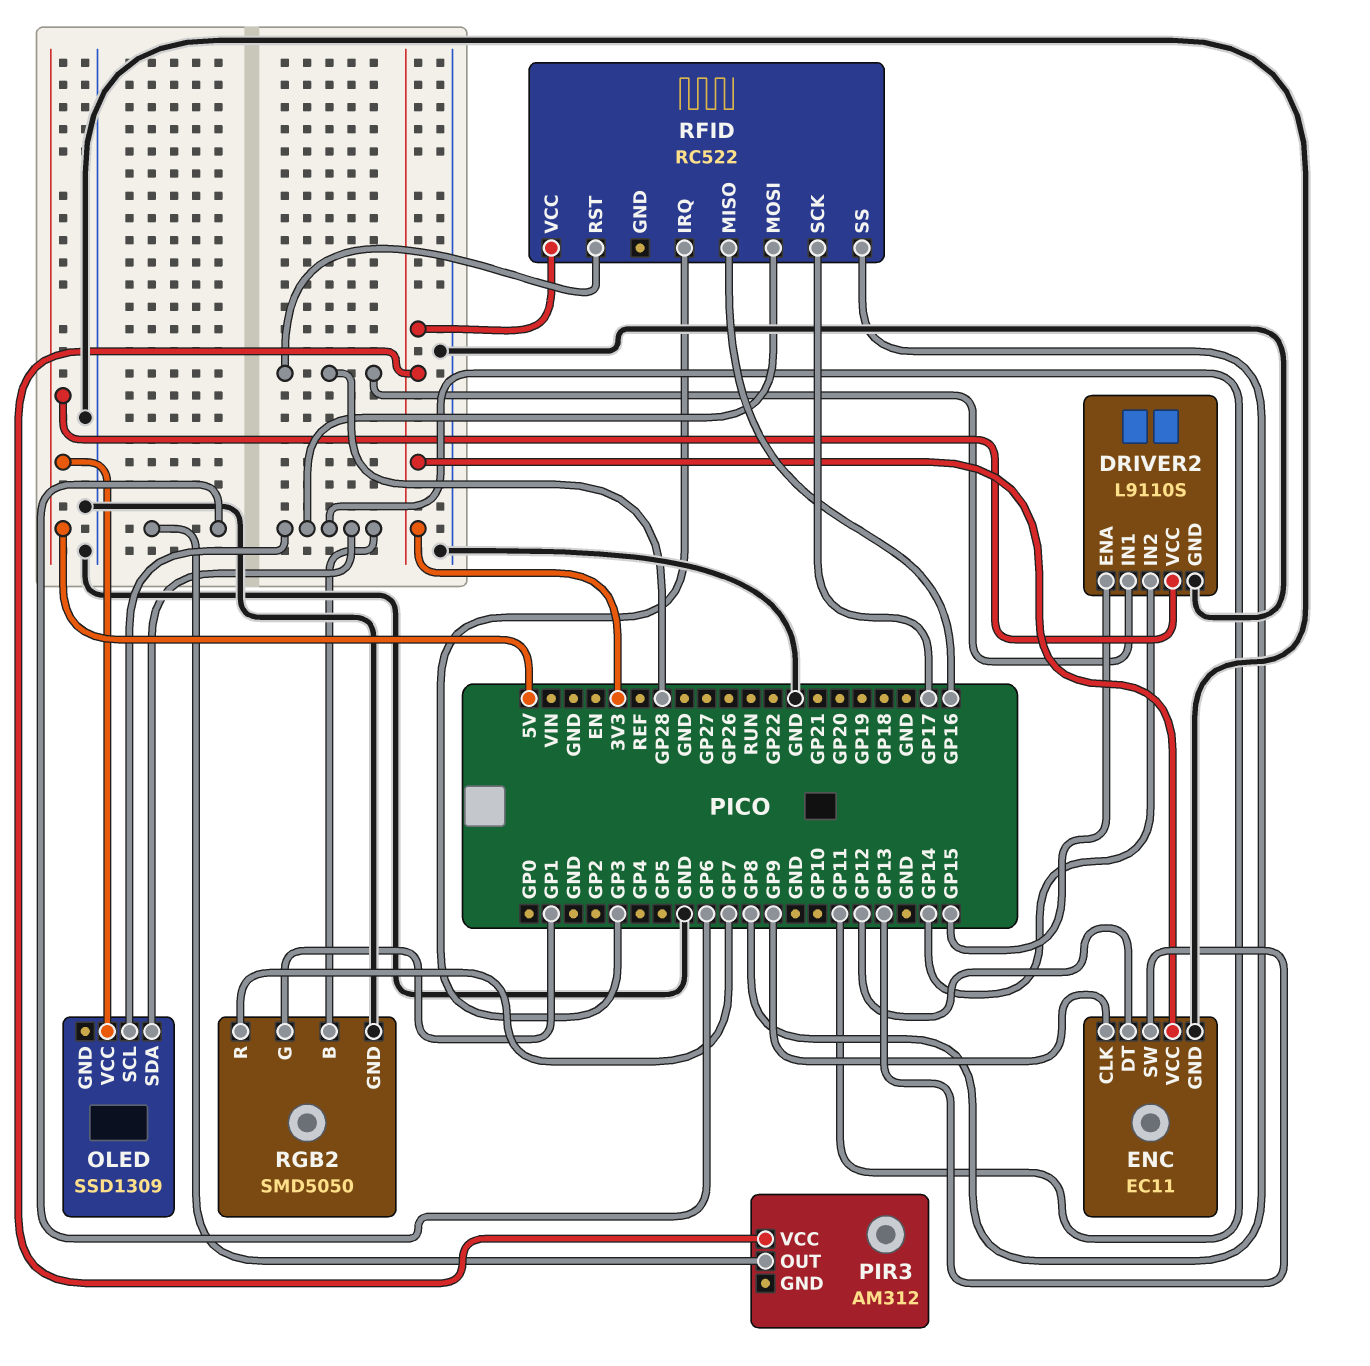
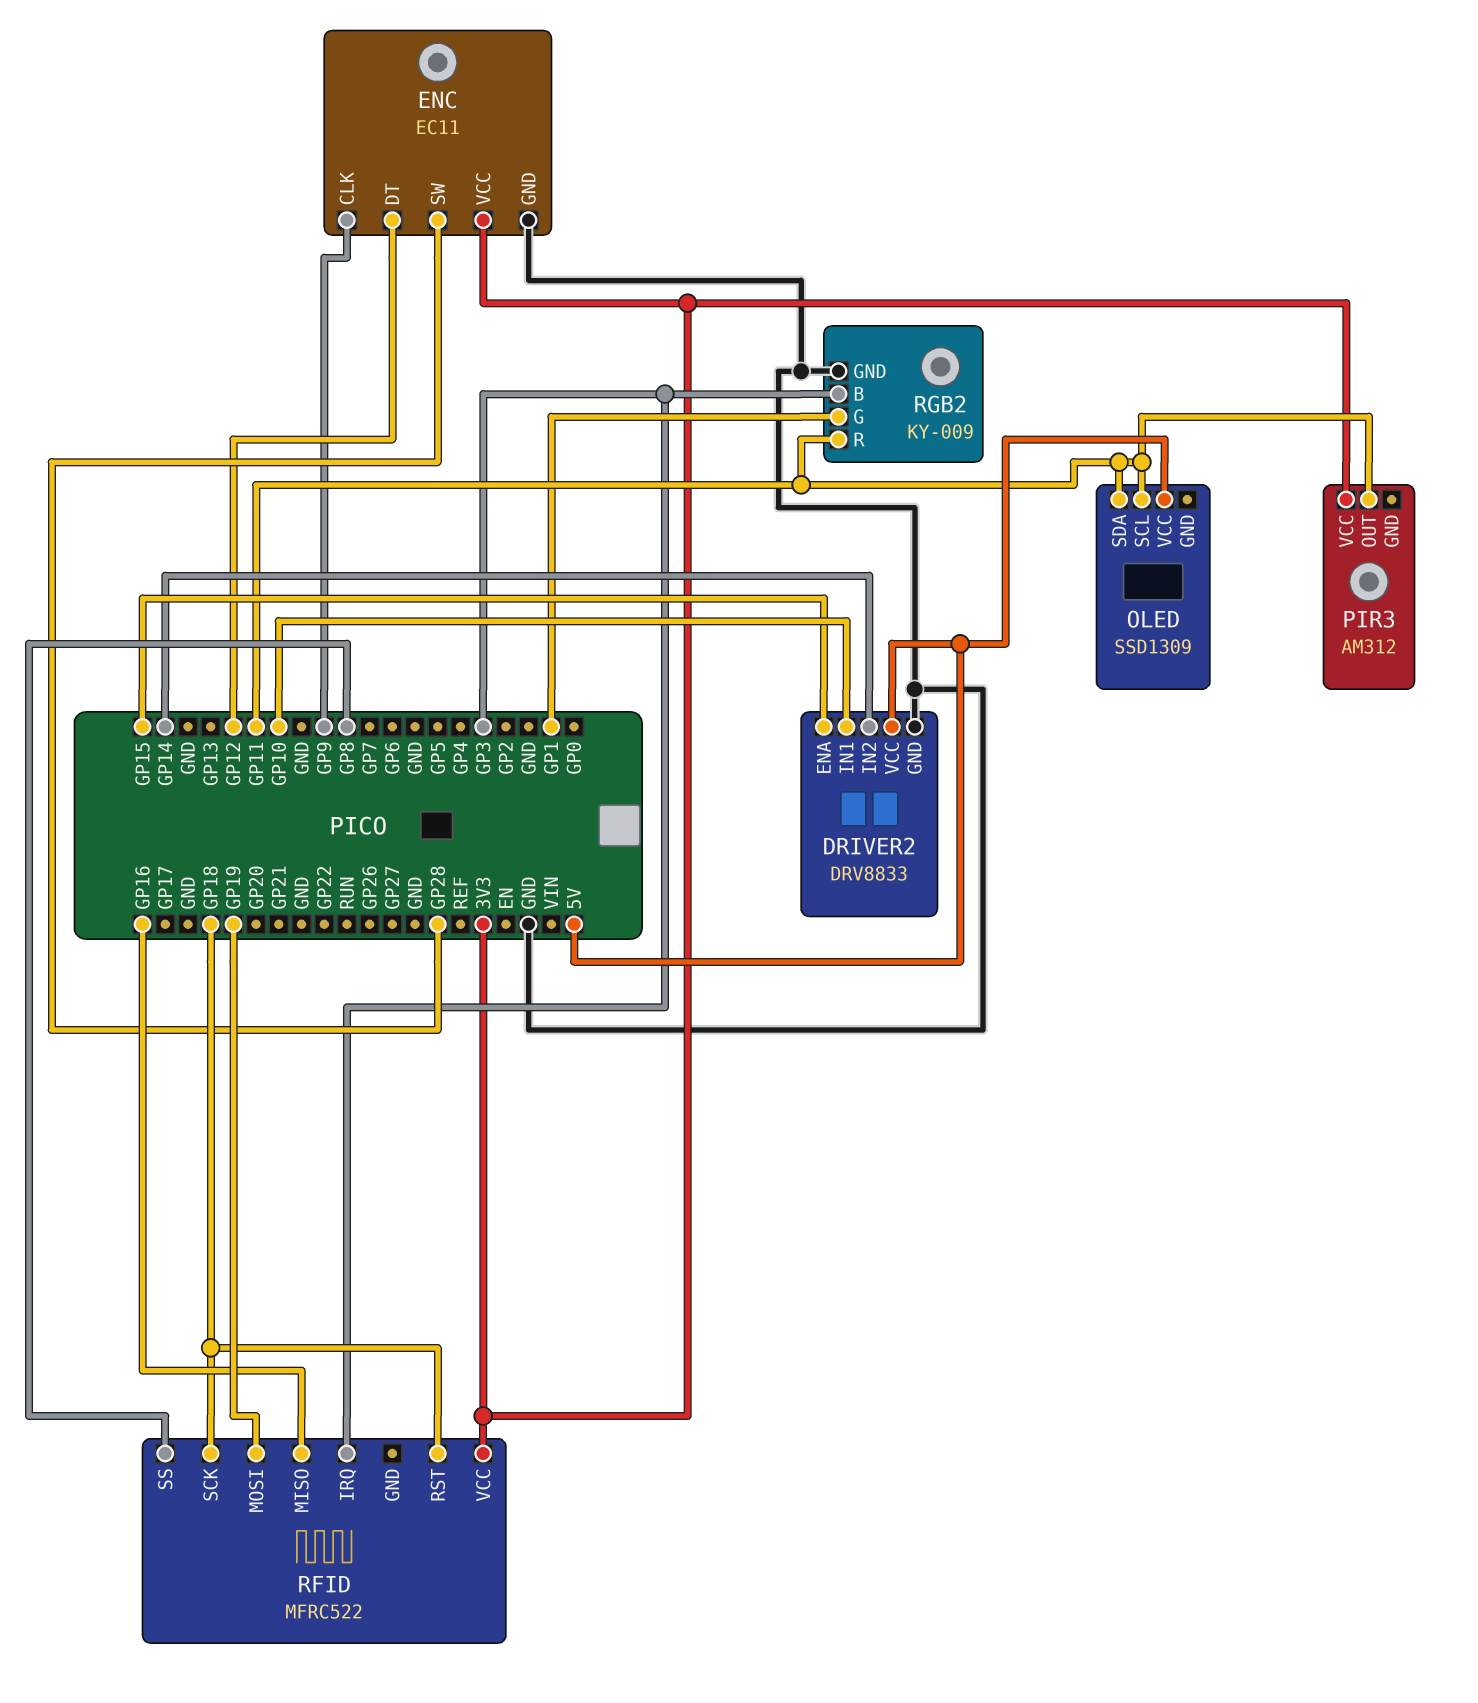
DRIVER2: L9110S -> DRV8833
DRIVER2 pin IN1: GP28 -> GP10
ENC pin SW: GP13 -> GP28
PIR3 pin OUT: GP6 -> GP11
RFID: RC522 -> MFRC522
RFID pin MOSI: GP11 -> GP19
RFID pin RST: GP28 -> GP18
RFID pin SCK: GP17 -> GP18
RGB2: SMD5050 -> KY-009
RGB2 pin B: GP11 -> GP3
RGB2 pin R: GP7 -> GP11

